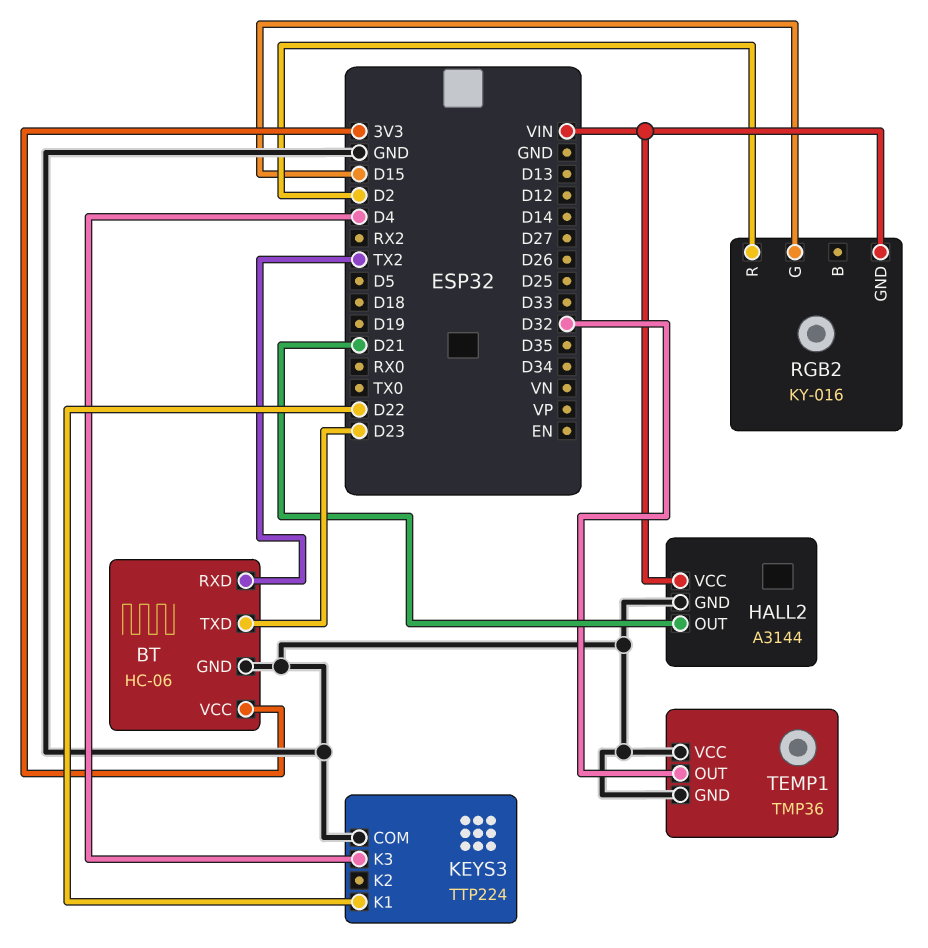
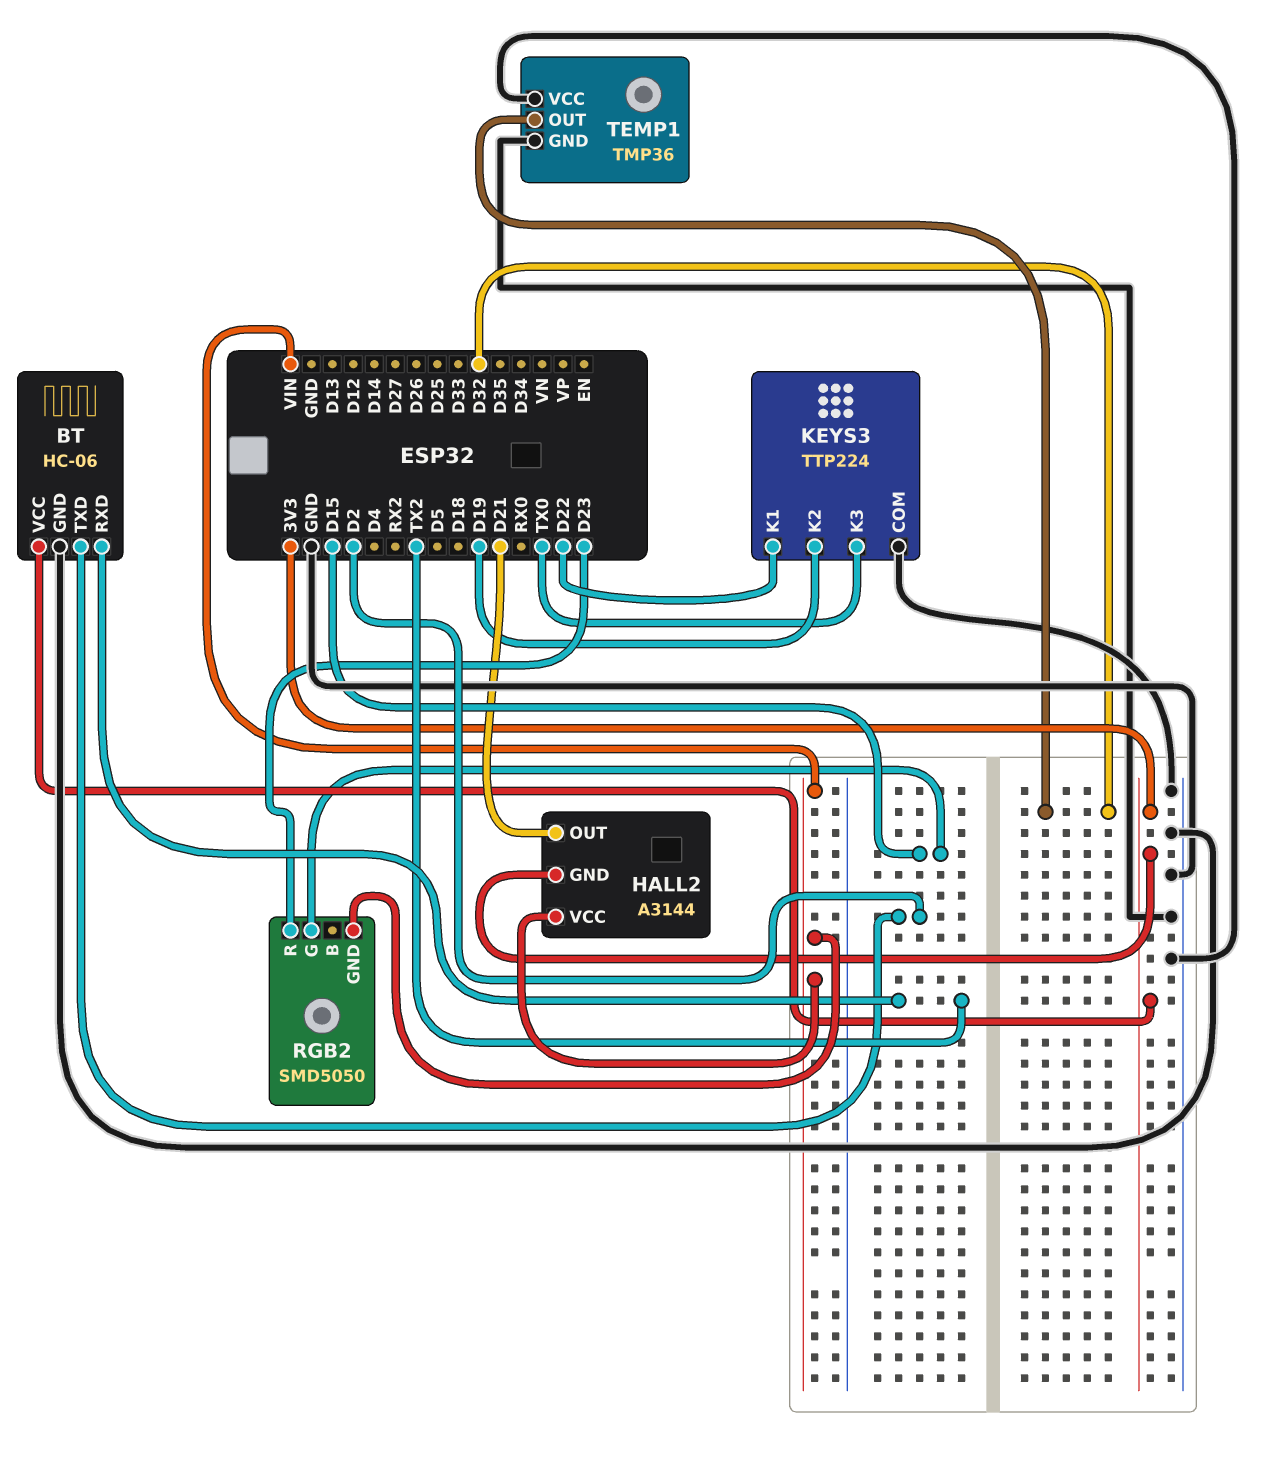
BT pin TXD: D23 -> D2
HALL2 pin GND: GND -> 3V3
KEYS3 pin K2: none -> D19
KEYS3 pin K3: D4 -> TX0
RGB2: KY-016 -> SMD5050
RGB2 pin R: D2 -> D23

